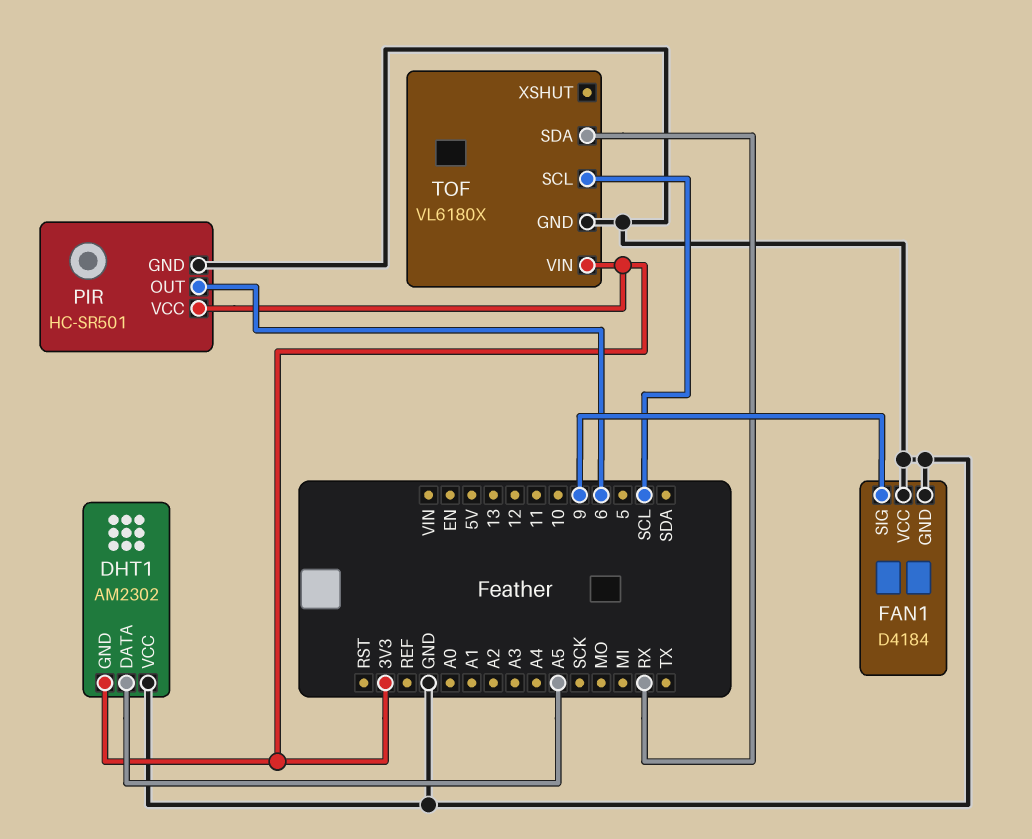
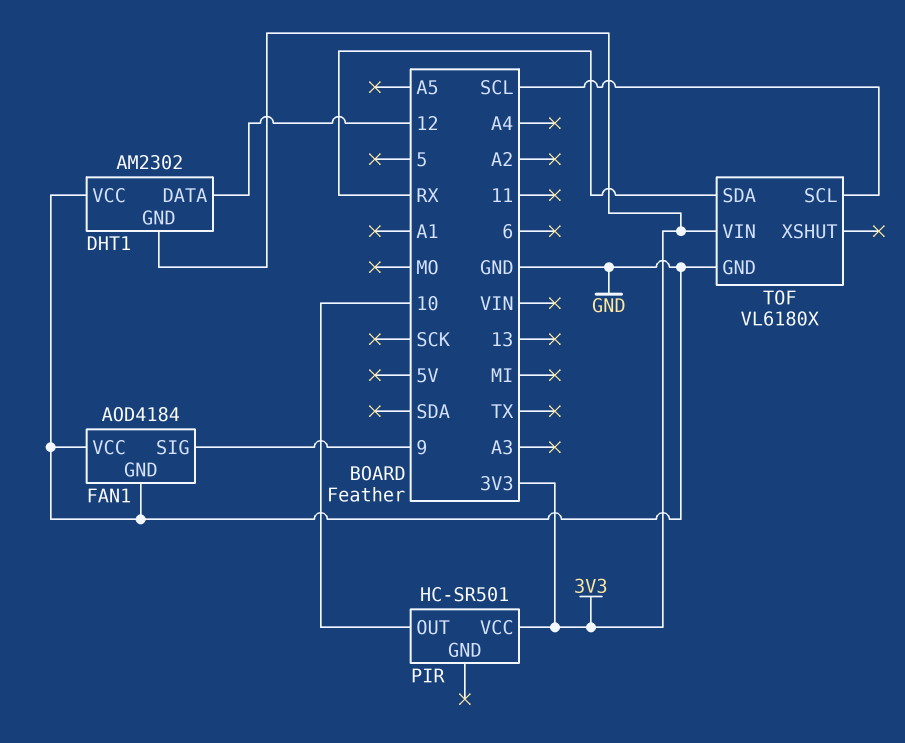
DHT1 pin DATA: A5 -> 12
FAN1: D4184 -> AOD4184
PIR pin GND: GND -> none
PIR pin OUT: 6 -> 10

